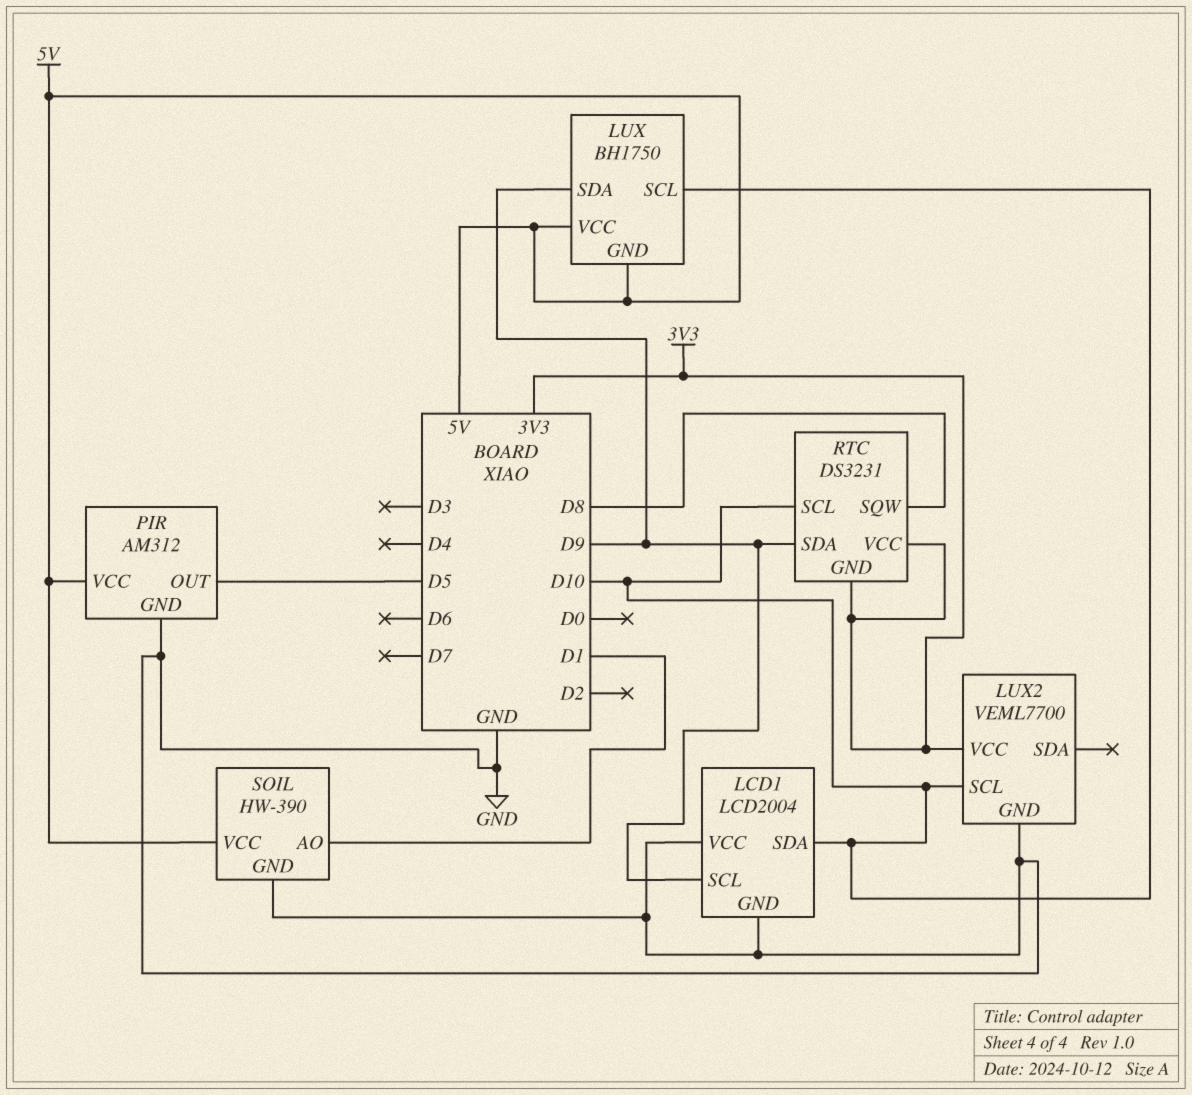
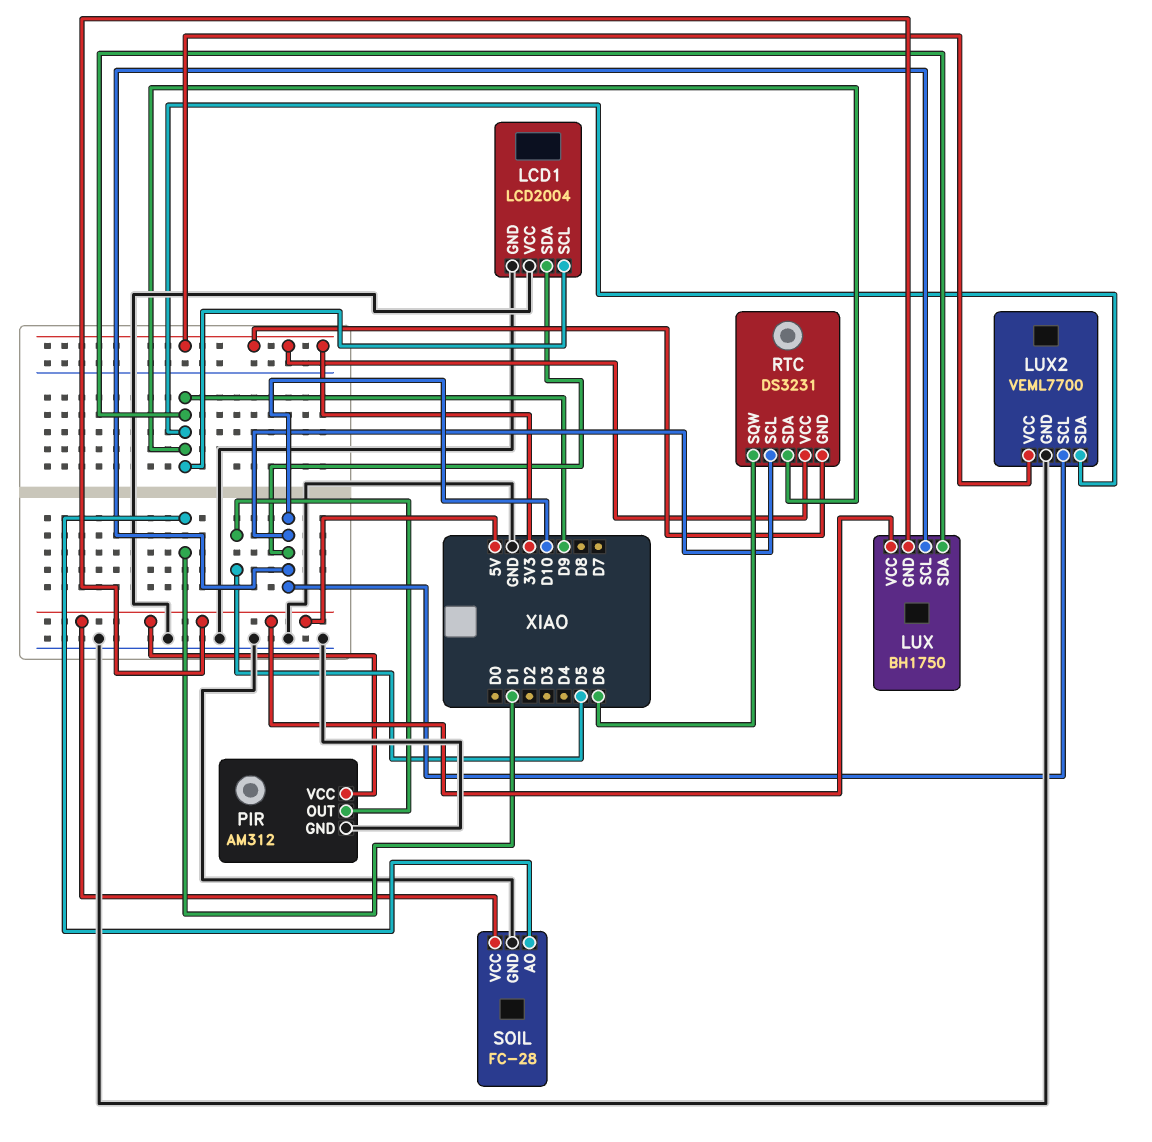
LUX2 pin SDA: none -> D9
RTC pin SQW: D8 -> D6
SOIL: HW-390 -> FC-28

